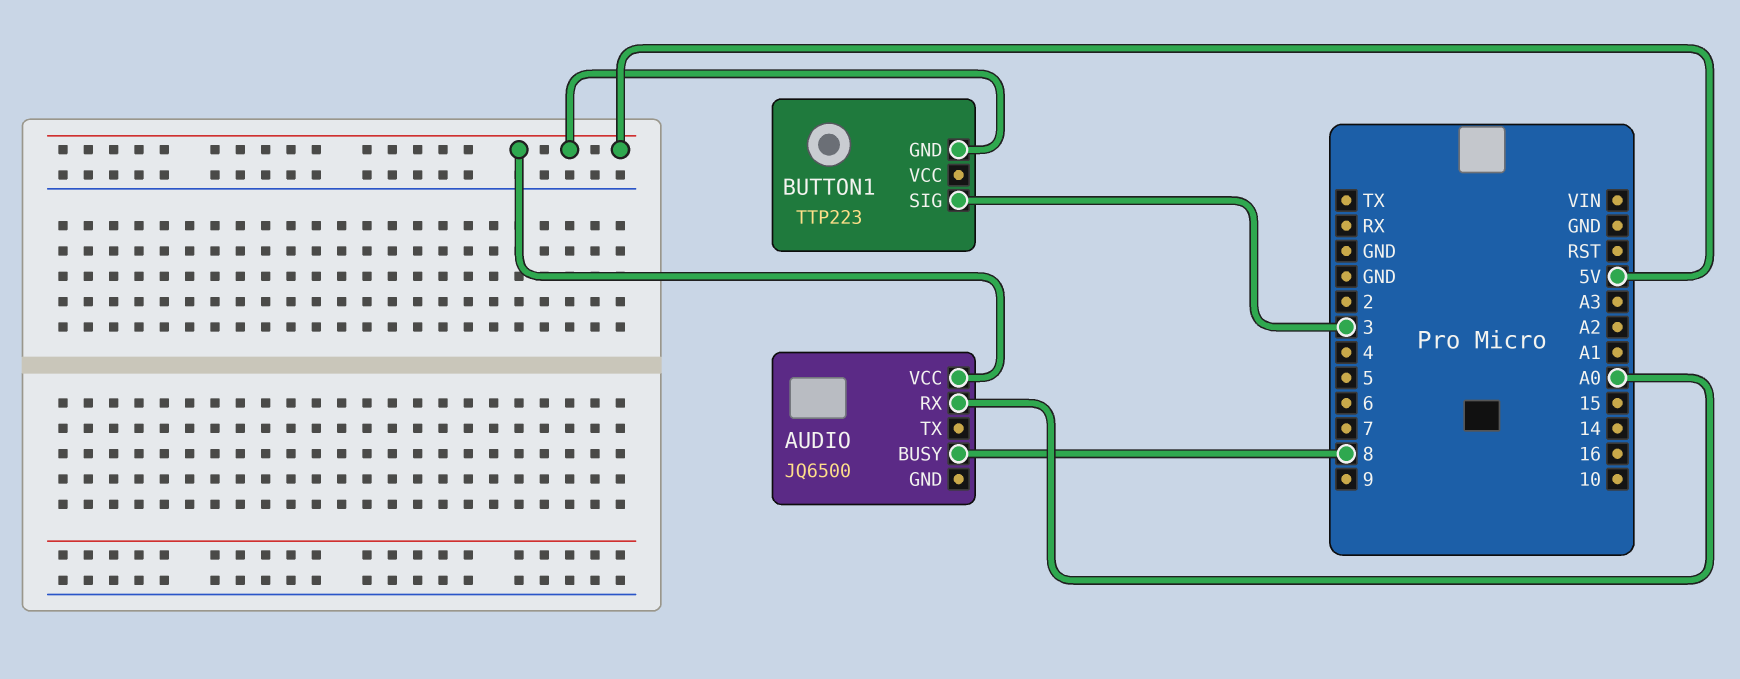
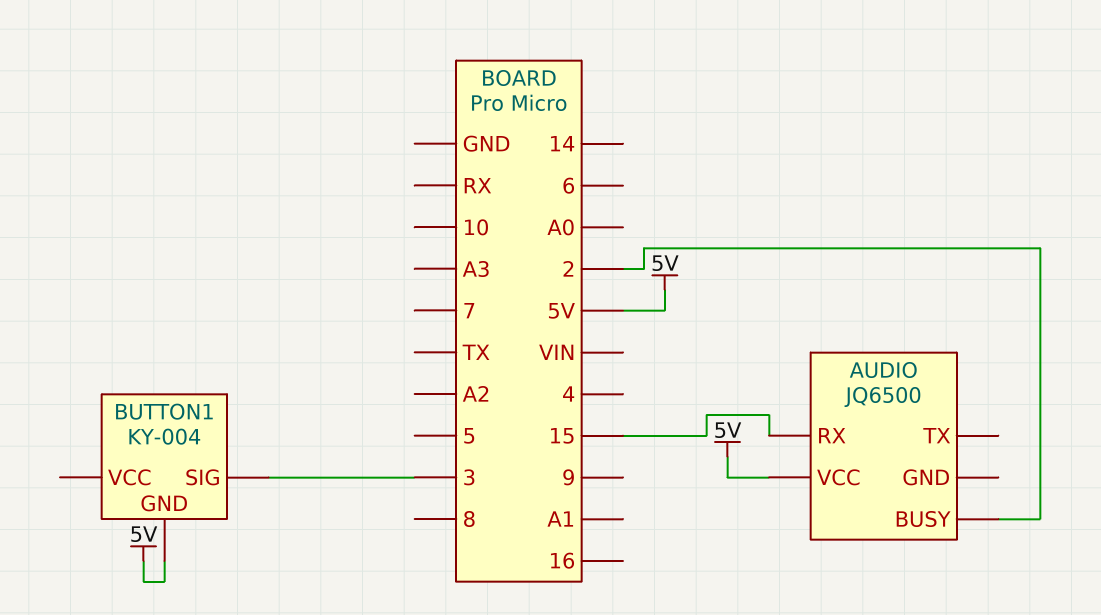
AUDIO pin BUSY: 8 -> 2
AUDIO pin RX: A0 -> 15
BUTTON1: TTP223 -> KY-004

